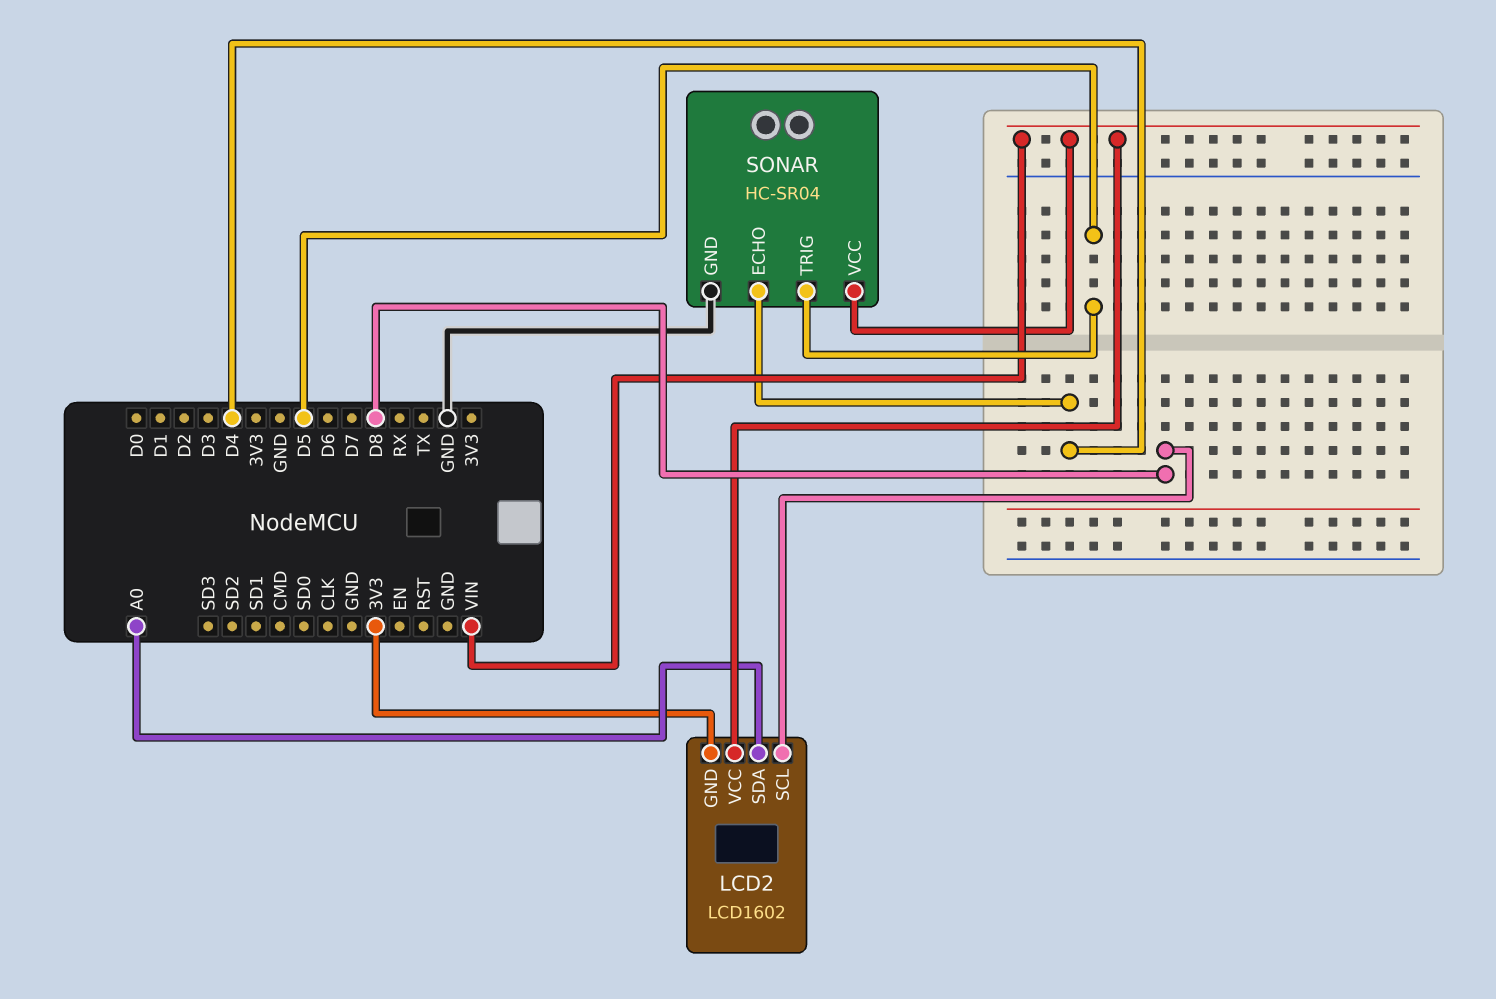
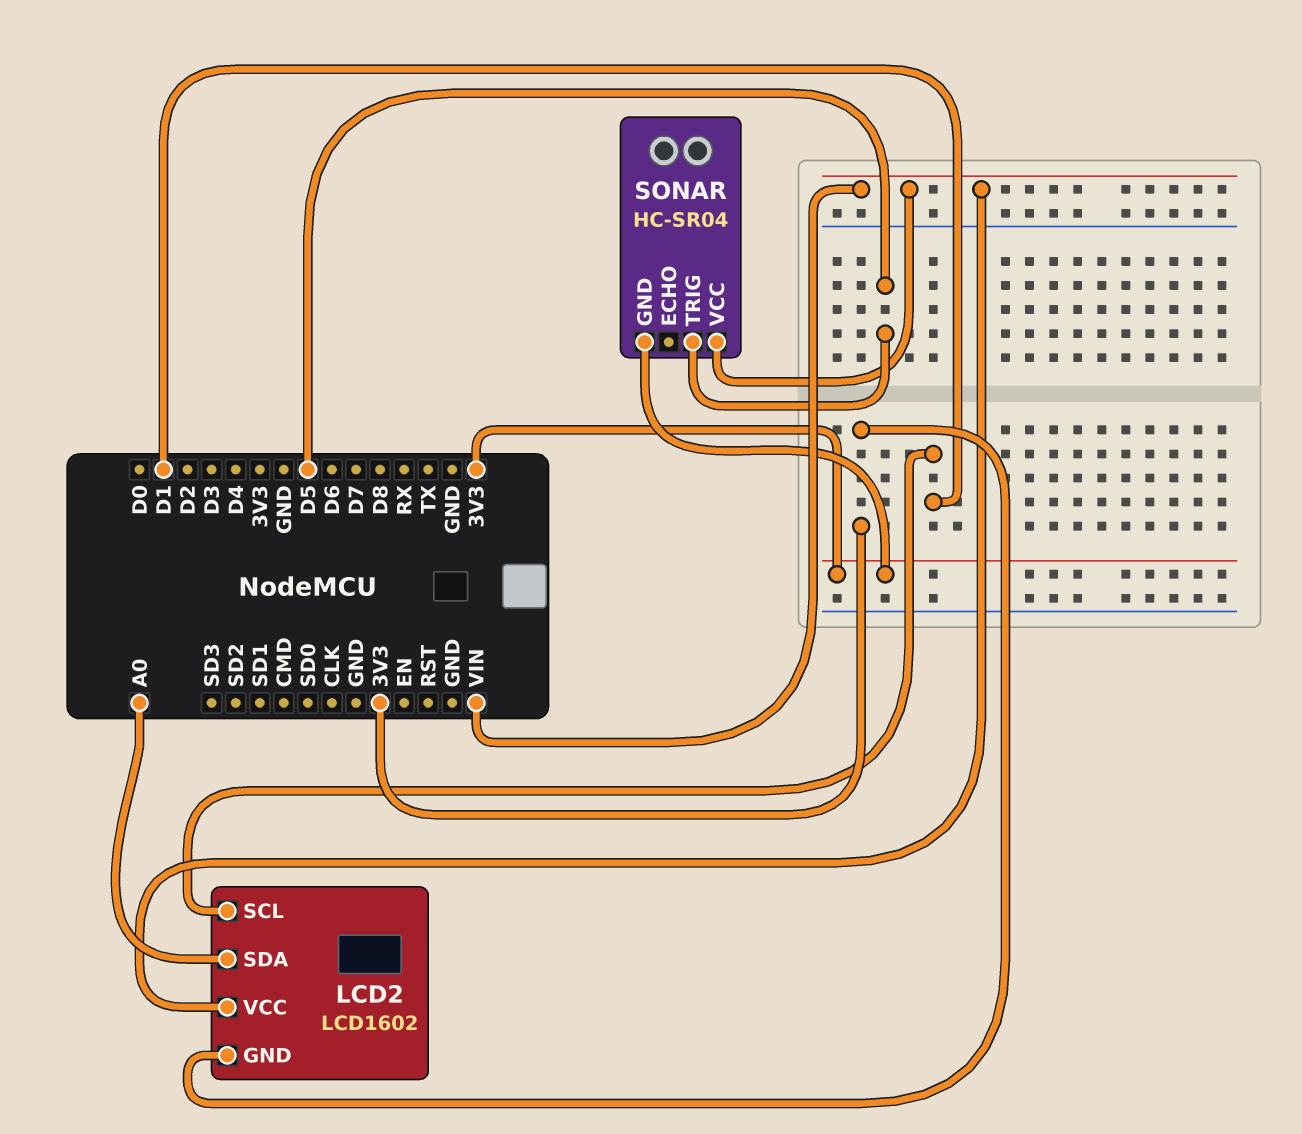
LCD2 pin SCL: D8 -> D1
SONAR pin ECHO: D4 -> none
SONAR pin GND: GND -> 3V3

